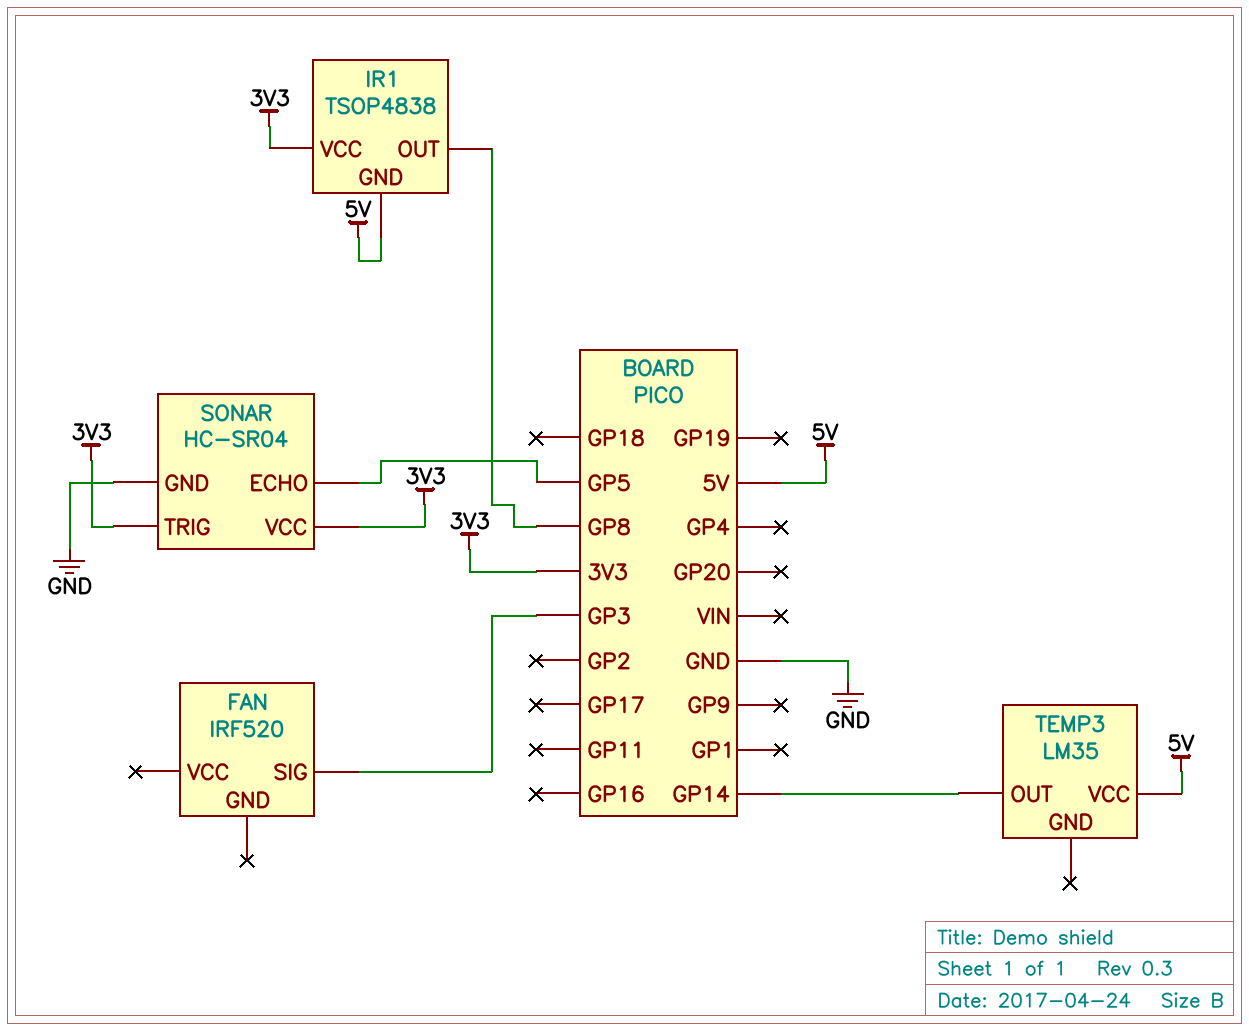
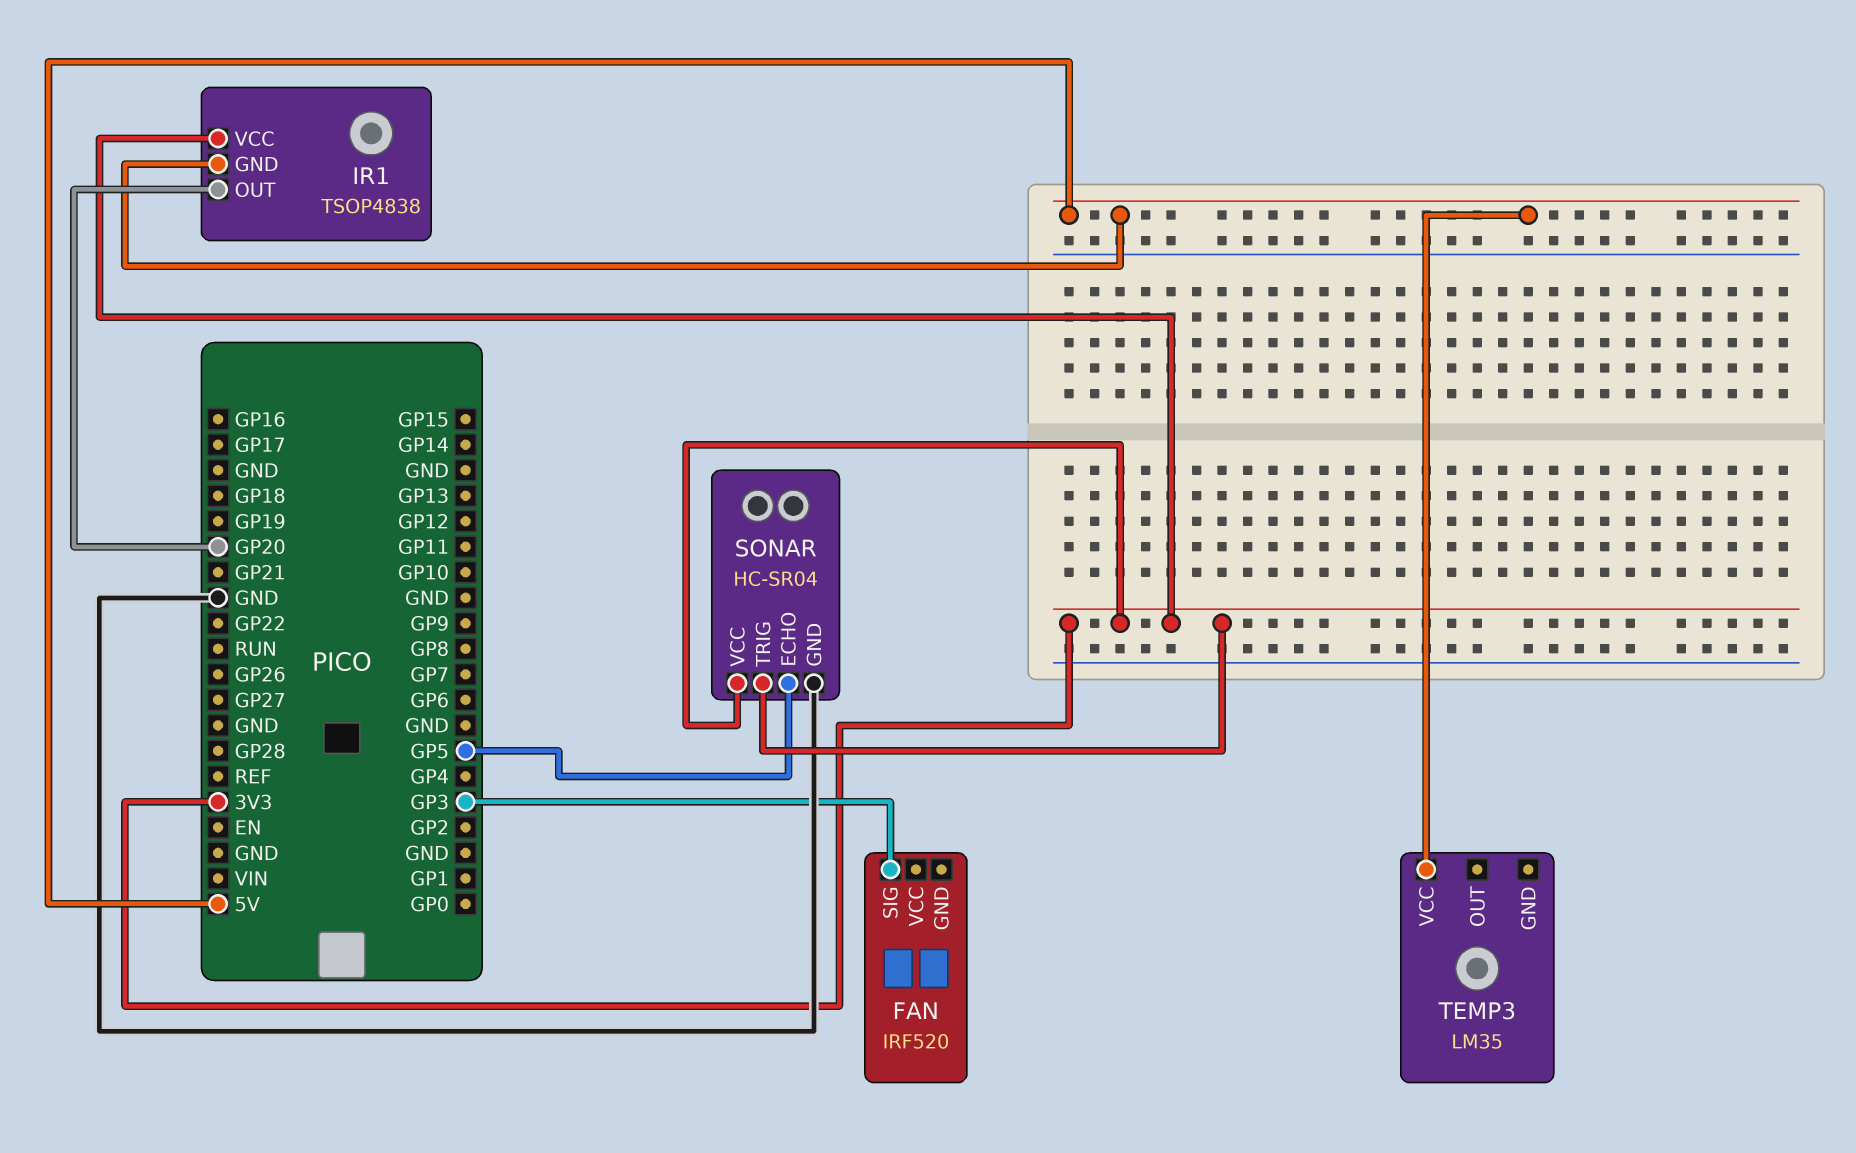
IR1 pin OUT: GP8 -> GP20
TEMP3 pin OUT: GP14 -> none

